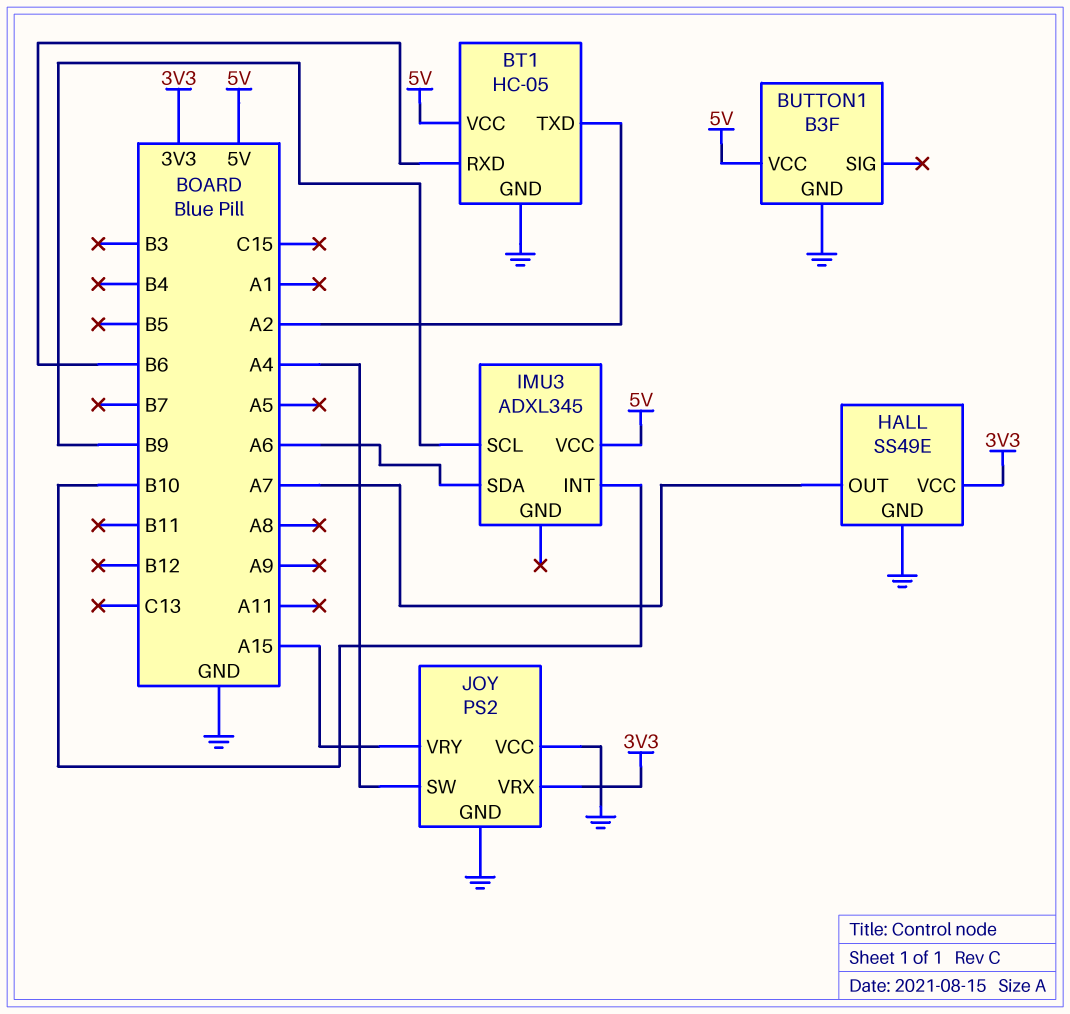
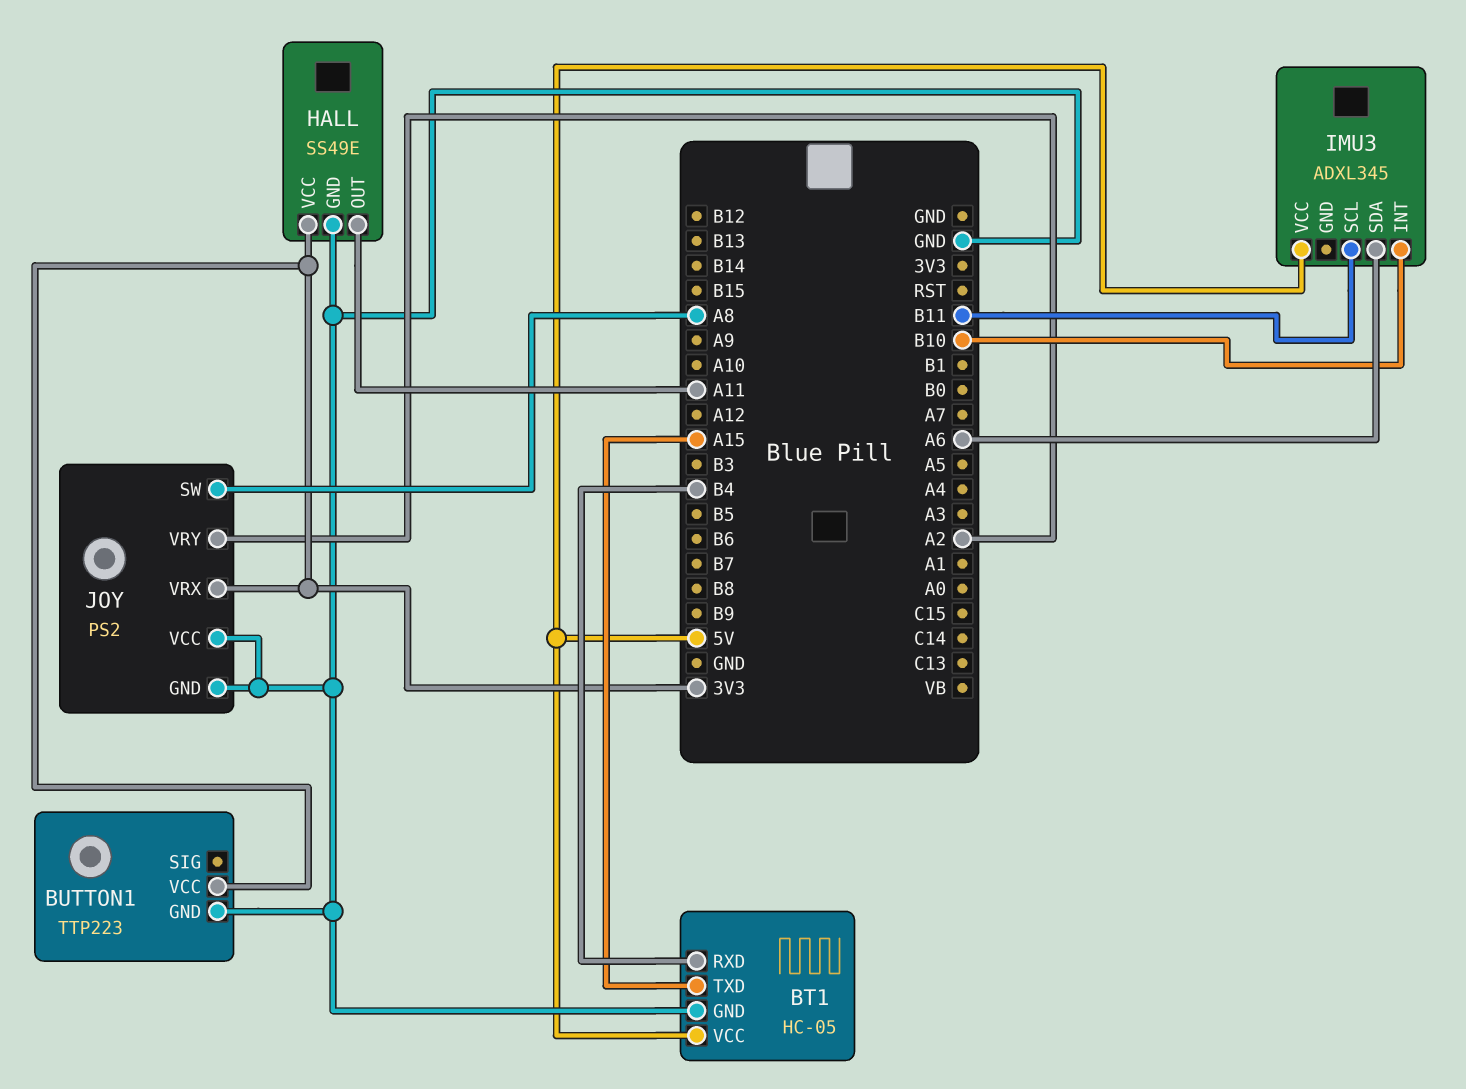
BT1 pin RXD: B6 -> B4
BT1 pin TXD: A2 -> A15
BUTTON1: B3F -> TTP223
BUTTON1 pin VCC: 5V -> 3V3
HALL pin OUT: A7 -> A11
IMU3 pin SCL: B9 -> B11
JOY pin SW: A4 -> A8
JOY pin VRY: A15 -> A2

